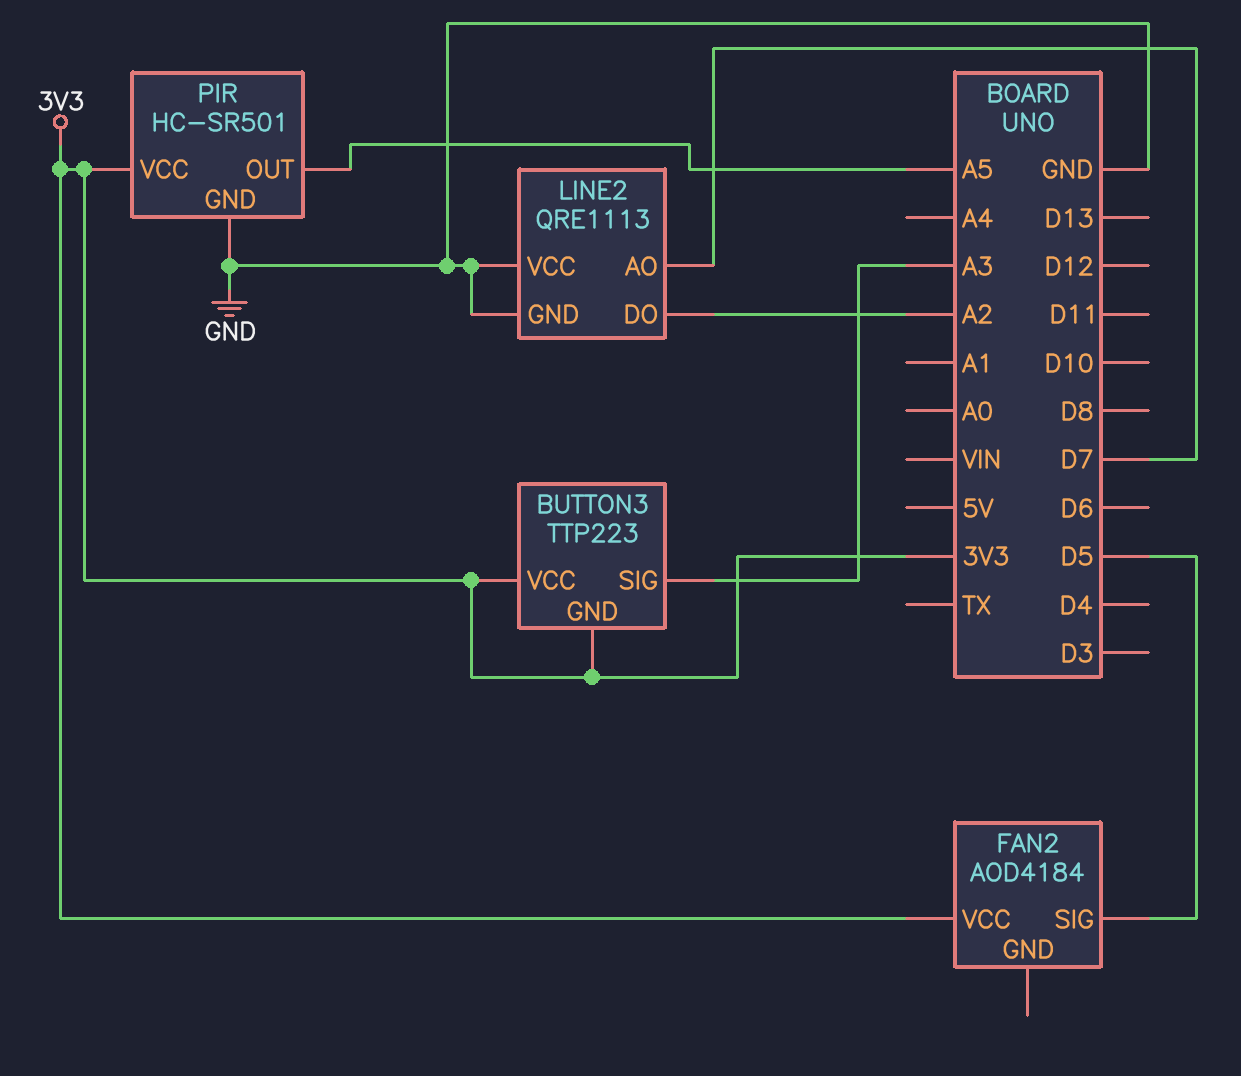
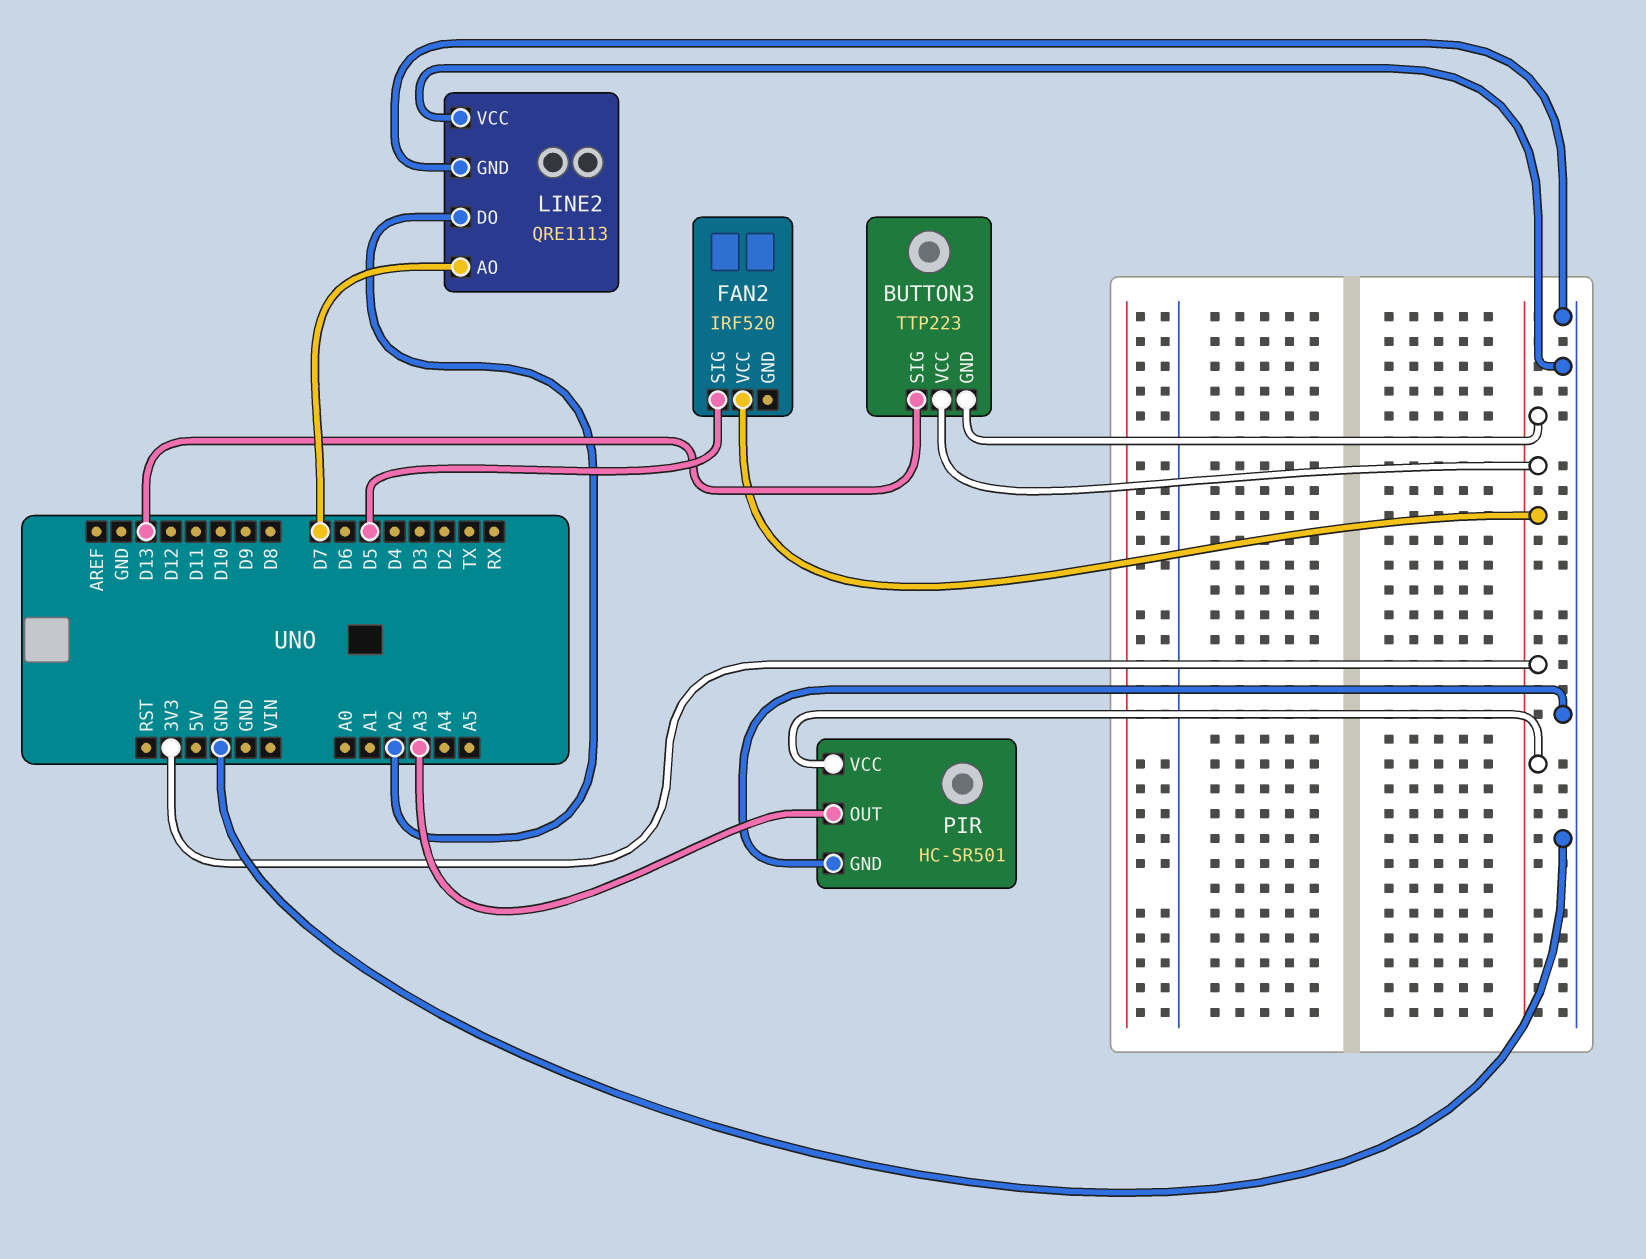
BUTTON3 pin SIG: A3 -> D13
FAN2: AOD4184 -> IRF520
PIR pin OUT: A5 -> A3

